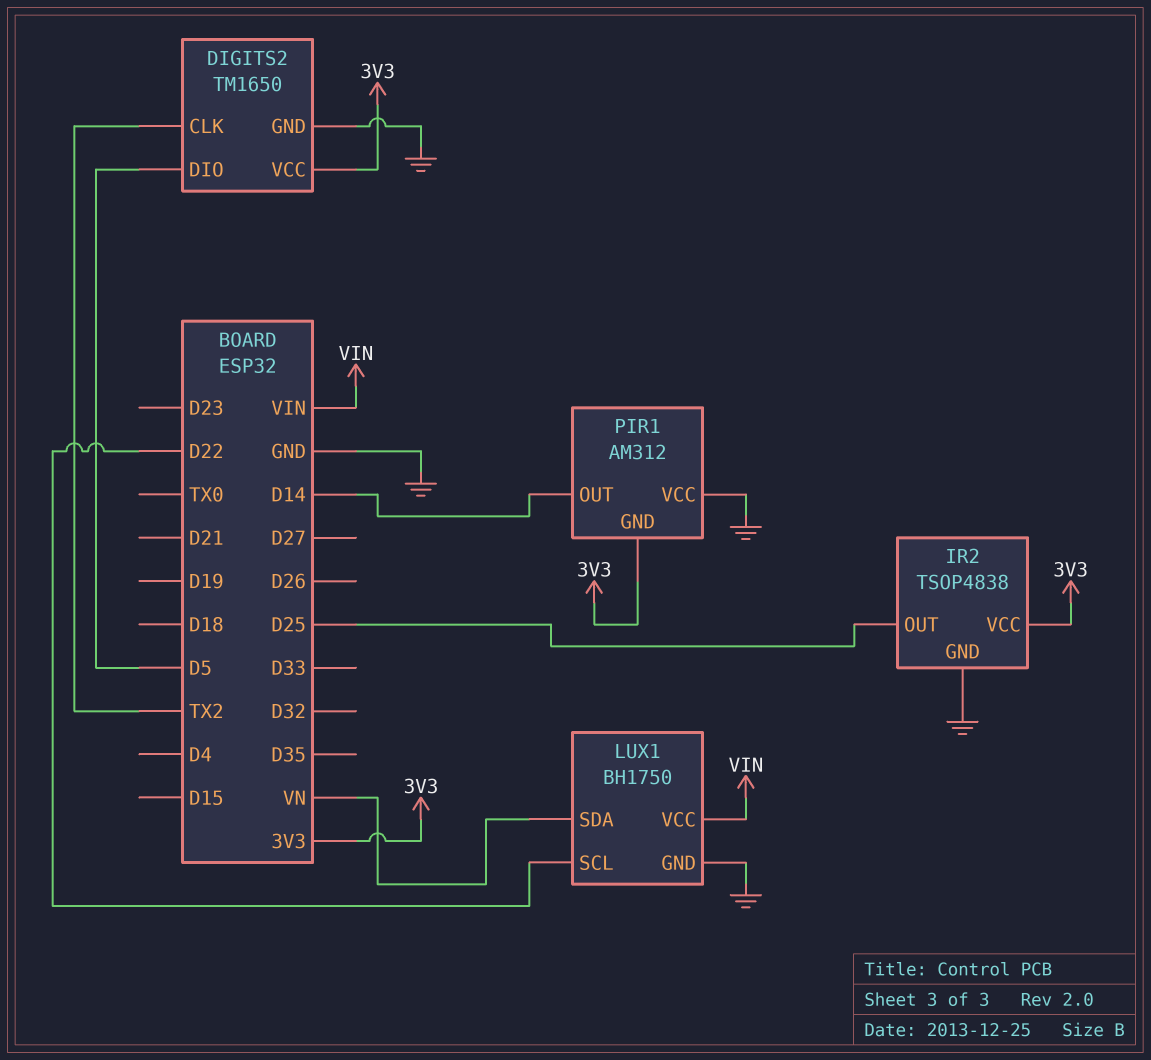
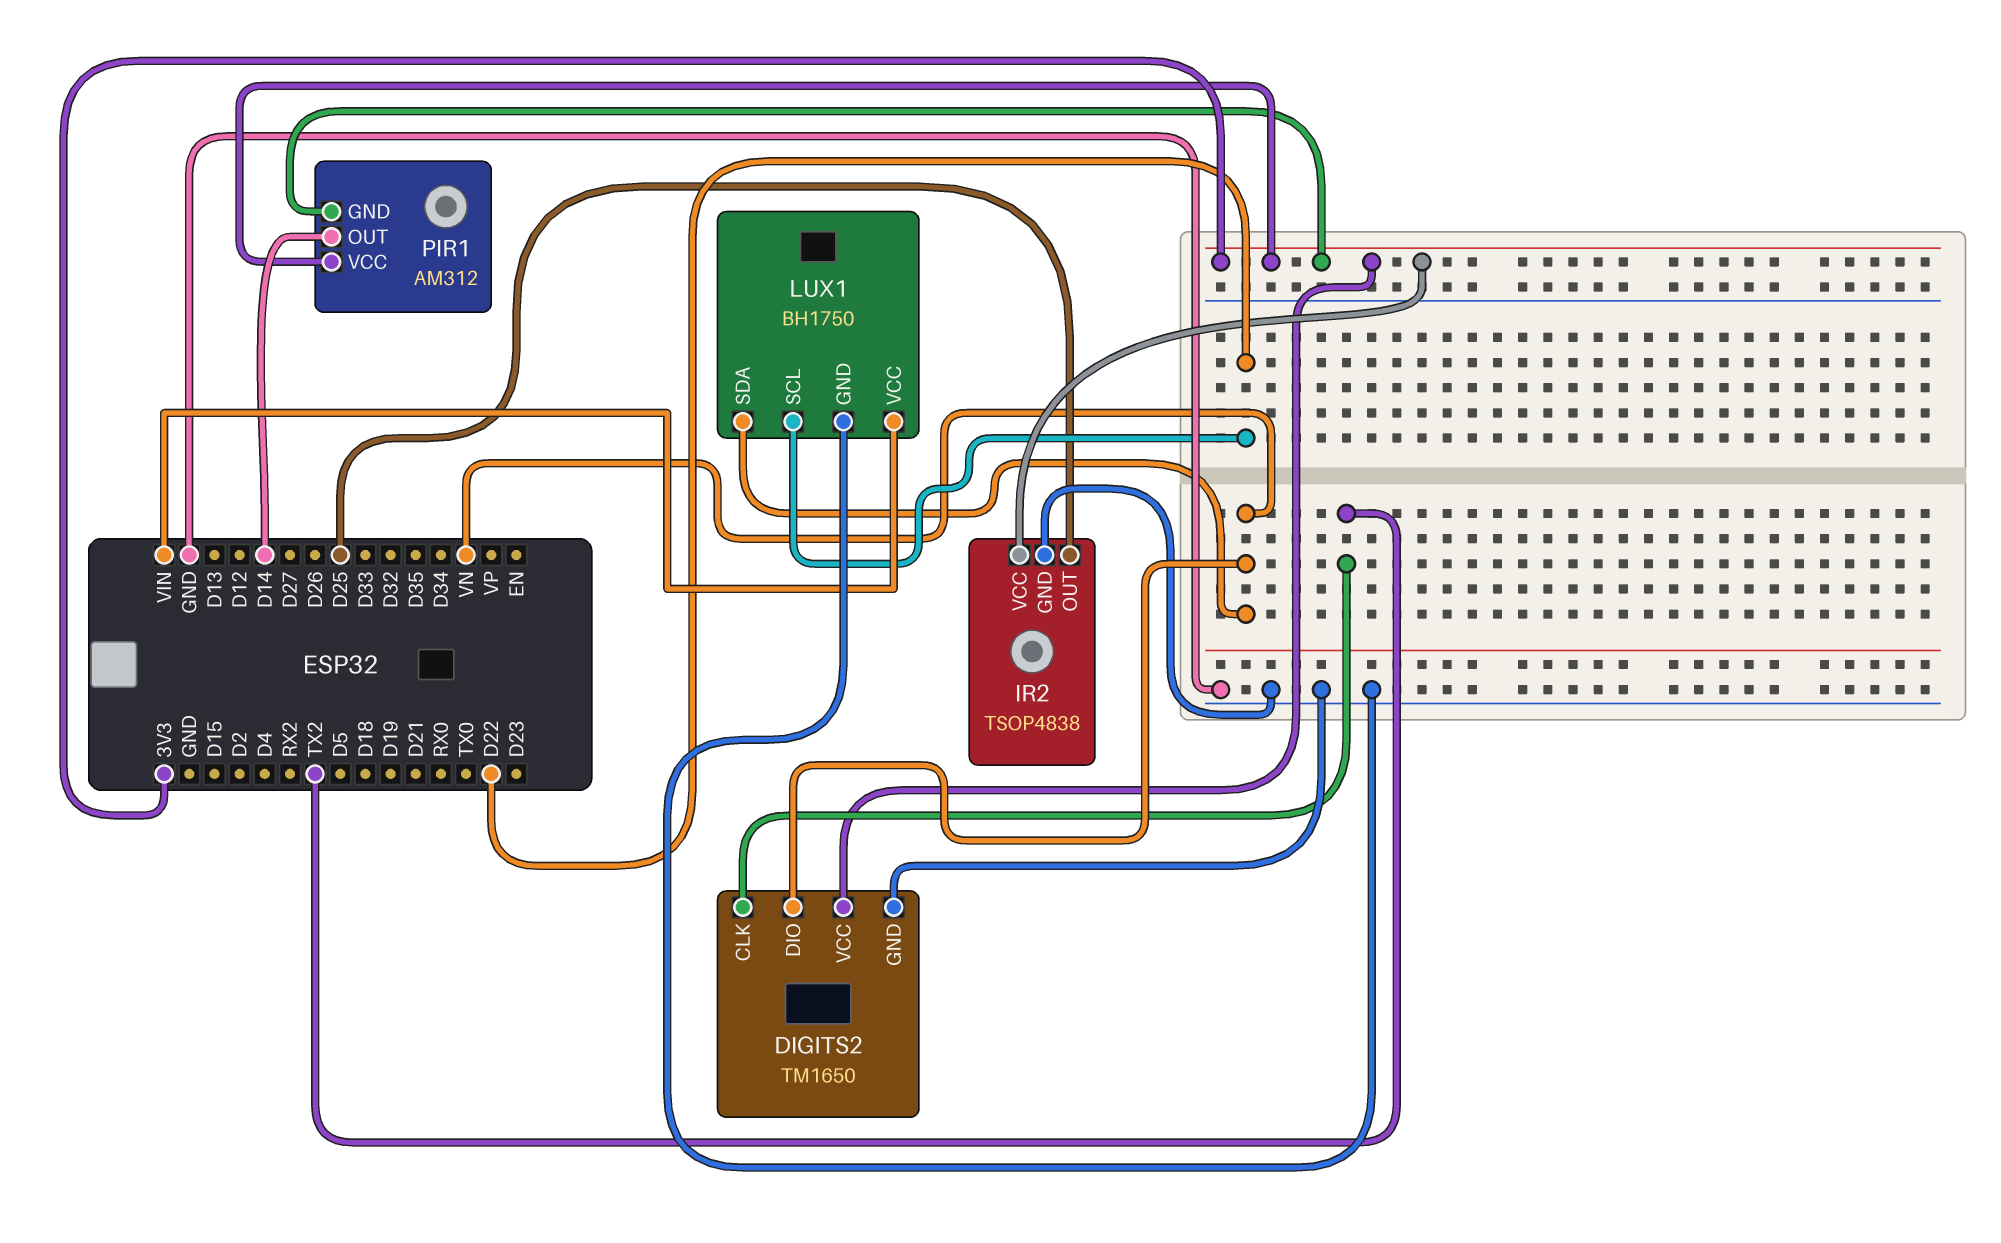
DIGITS2 pin DIO: D5 -> VN
PIR1 pin VCC: GND -> 3V3

